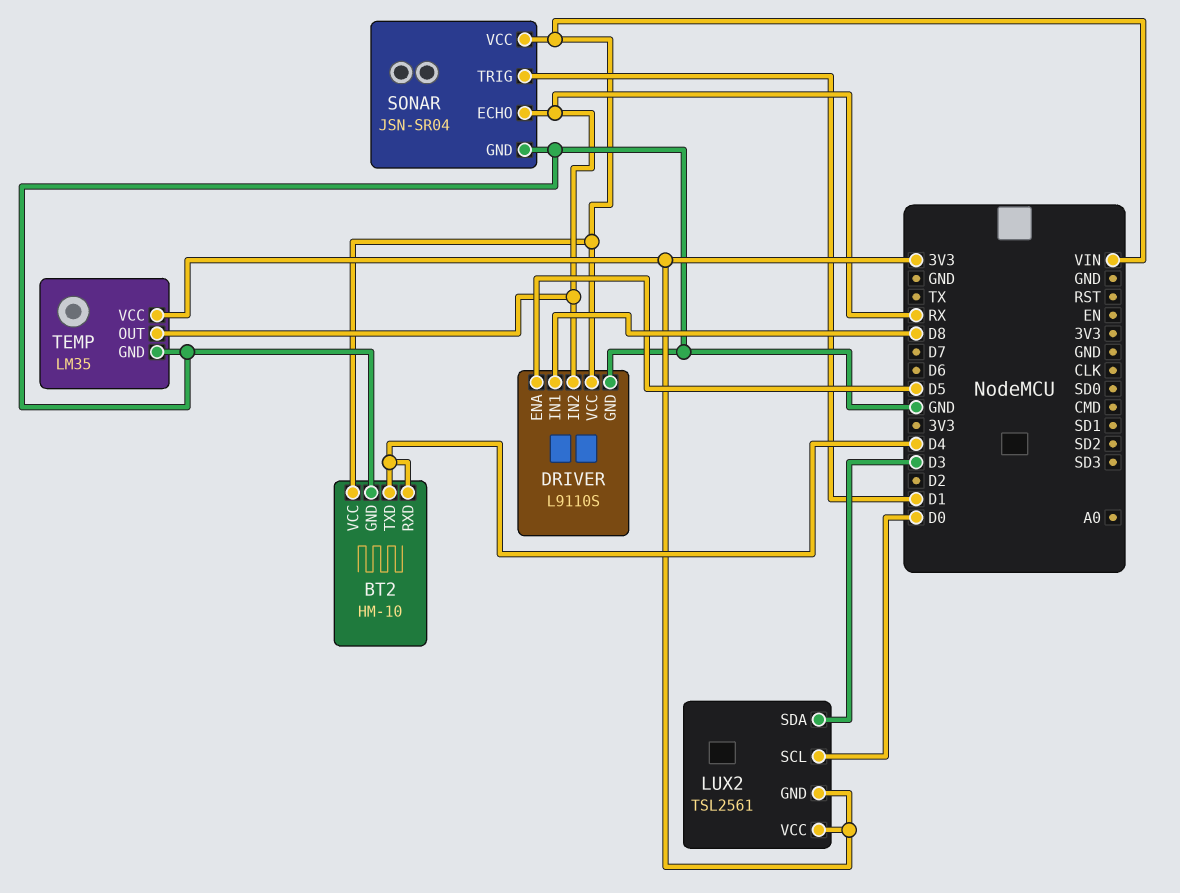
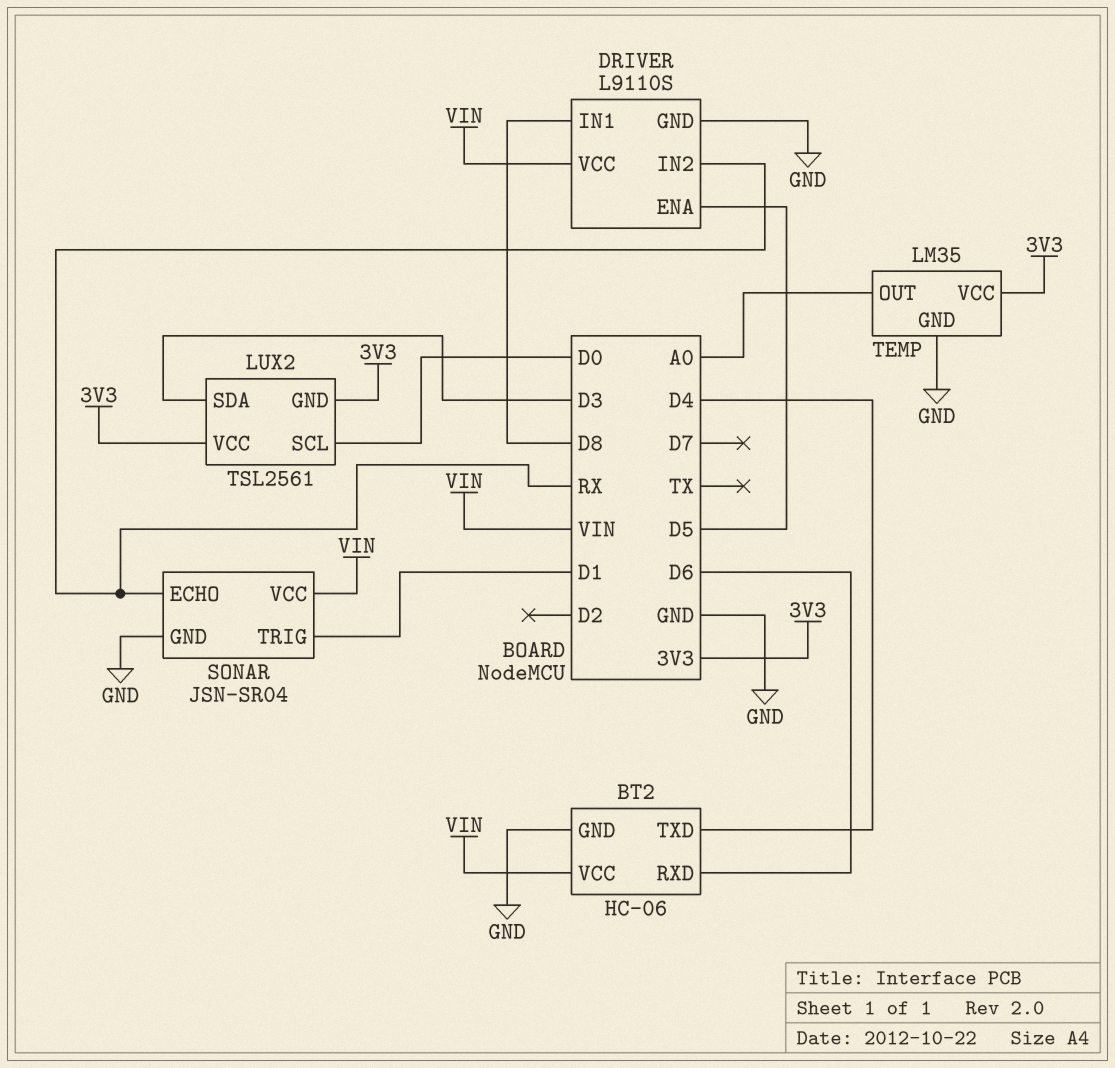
BT2: HM-10 -> HC-06
BT2 pin RXD: D4 -> D6
TEMP pin OUT: RX -> A0

